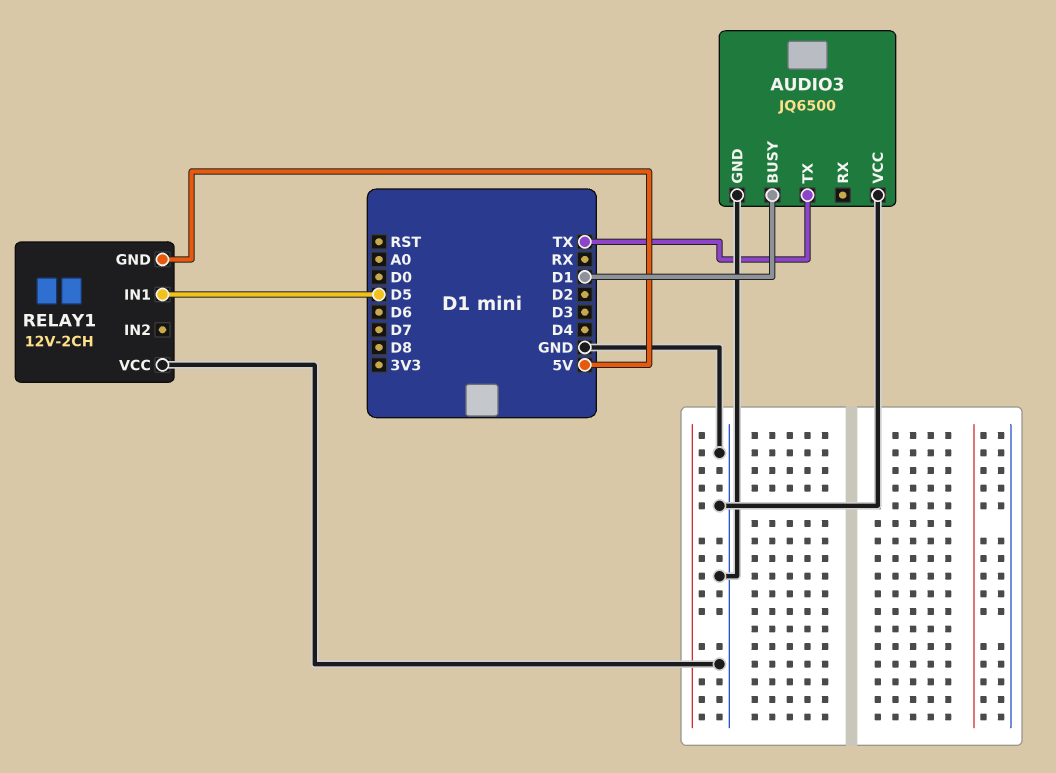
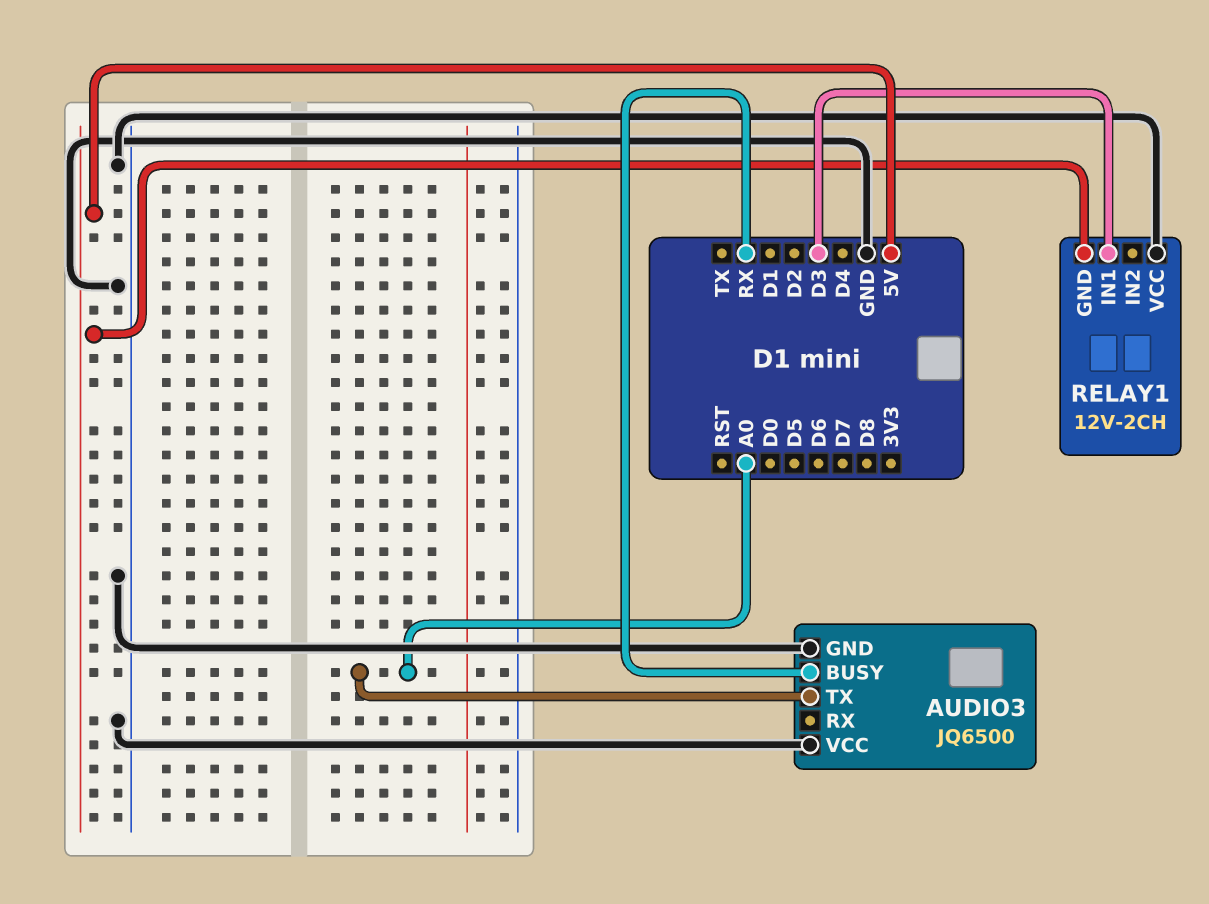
AUDIO3 pin BUSY: D1 -> RX
AUDIO3 pin TX: TX -> A0
RELAY1 pin IN1: D5 -> D3

